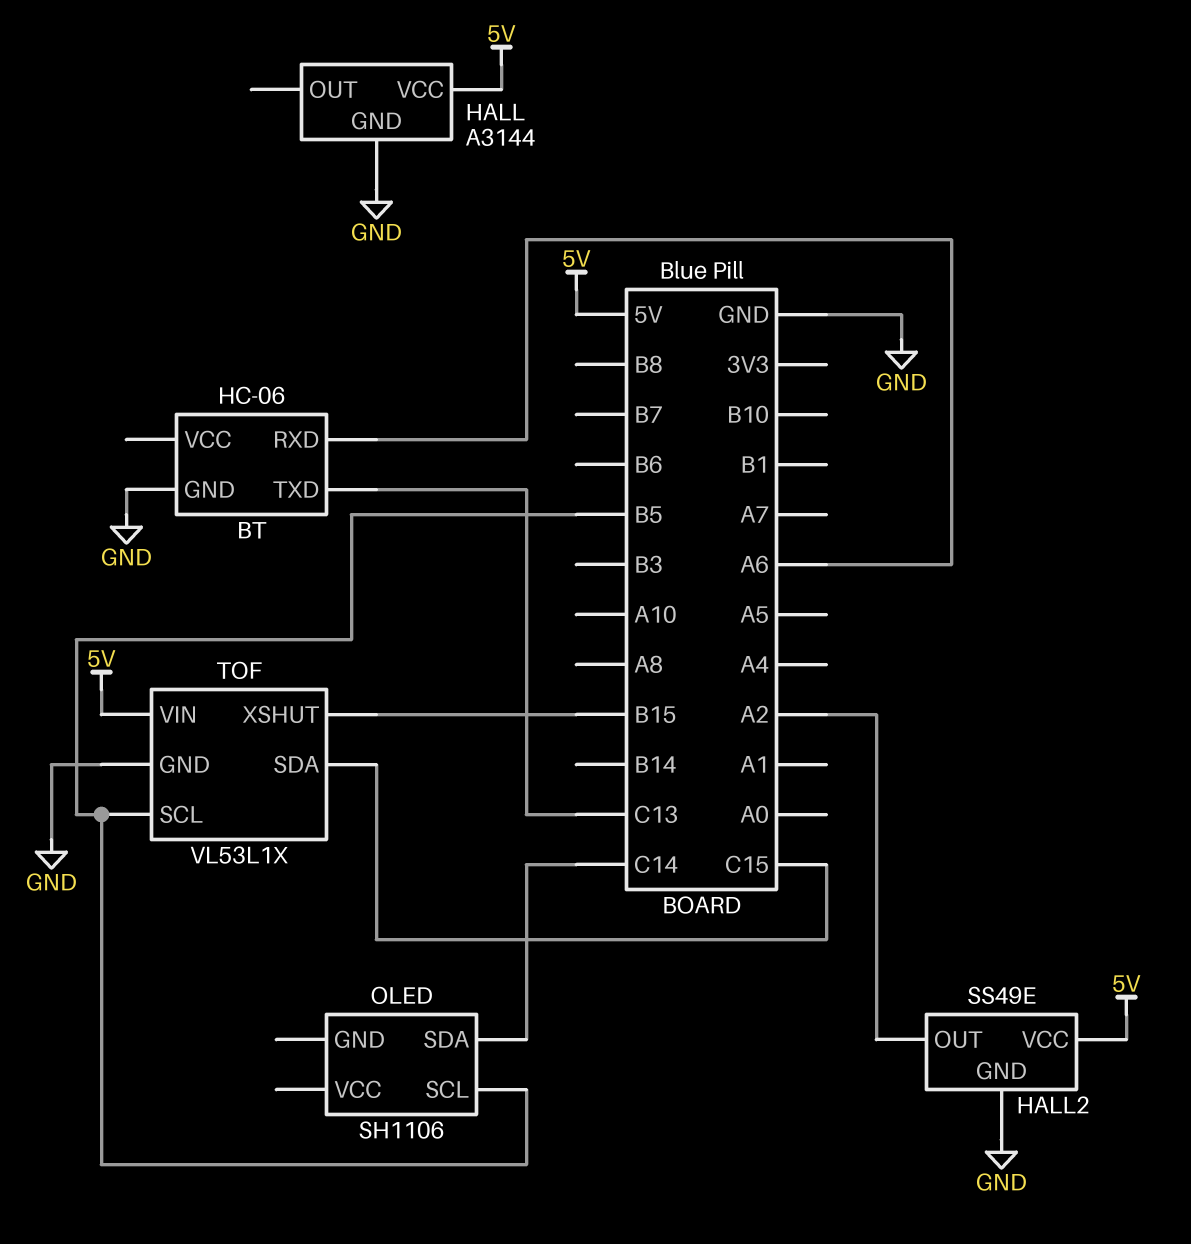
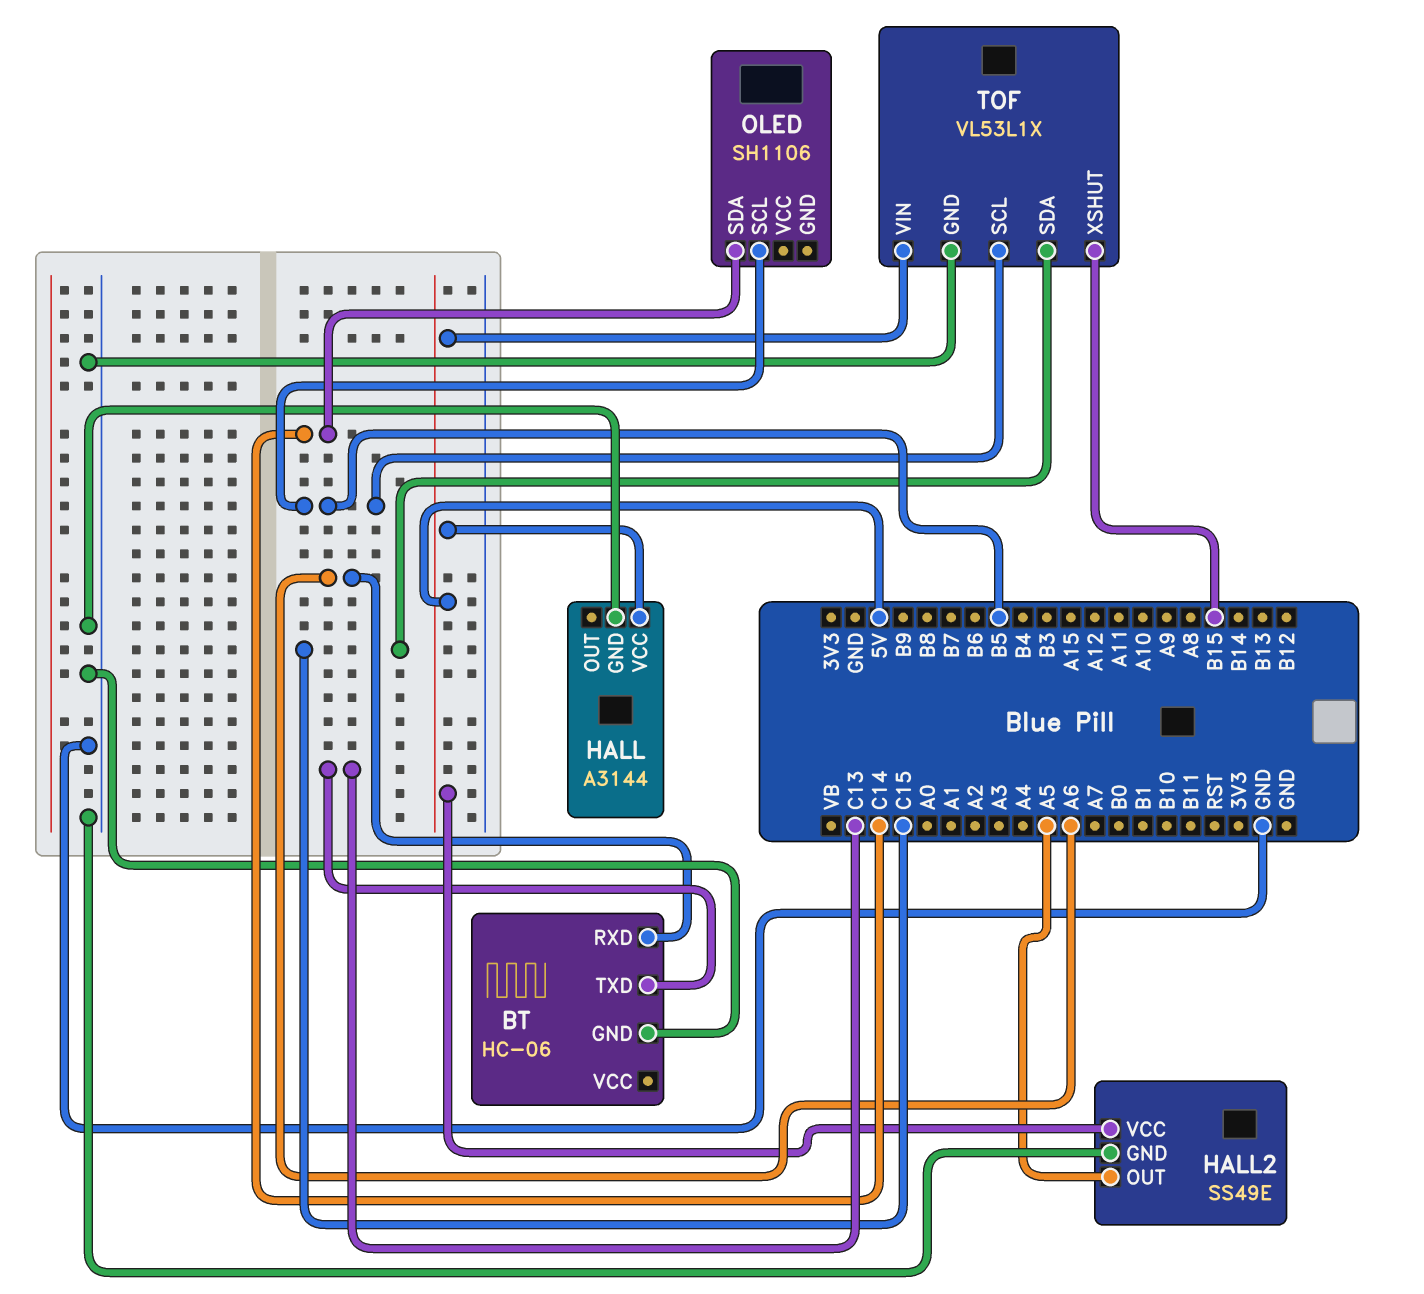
HALL2 pin OUT: A2 -> A5

